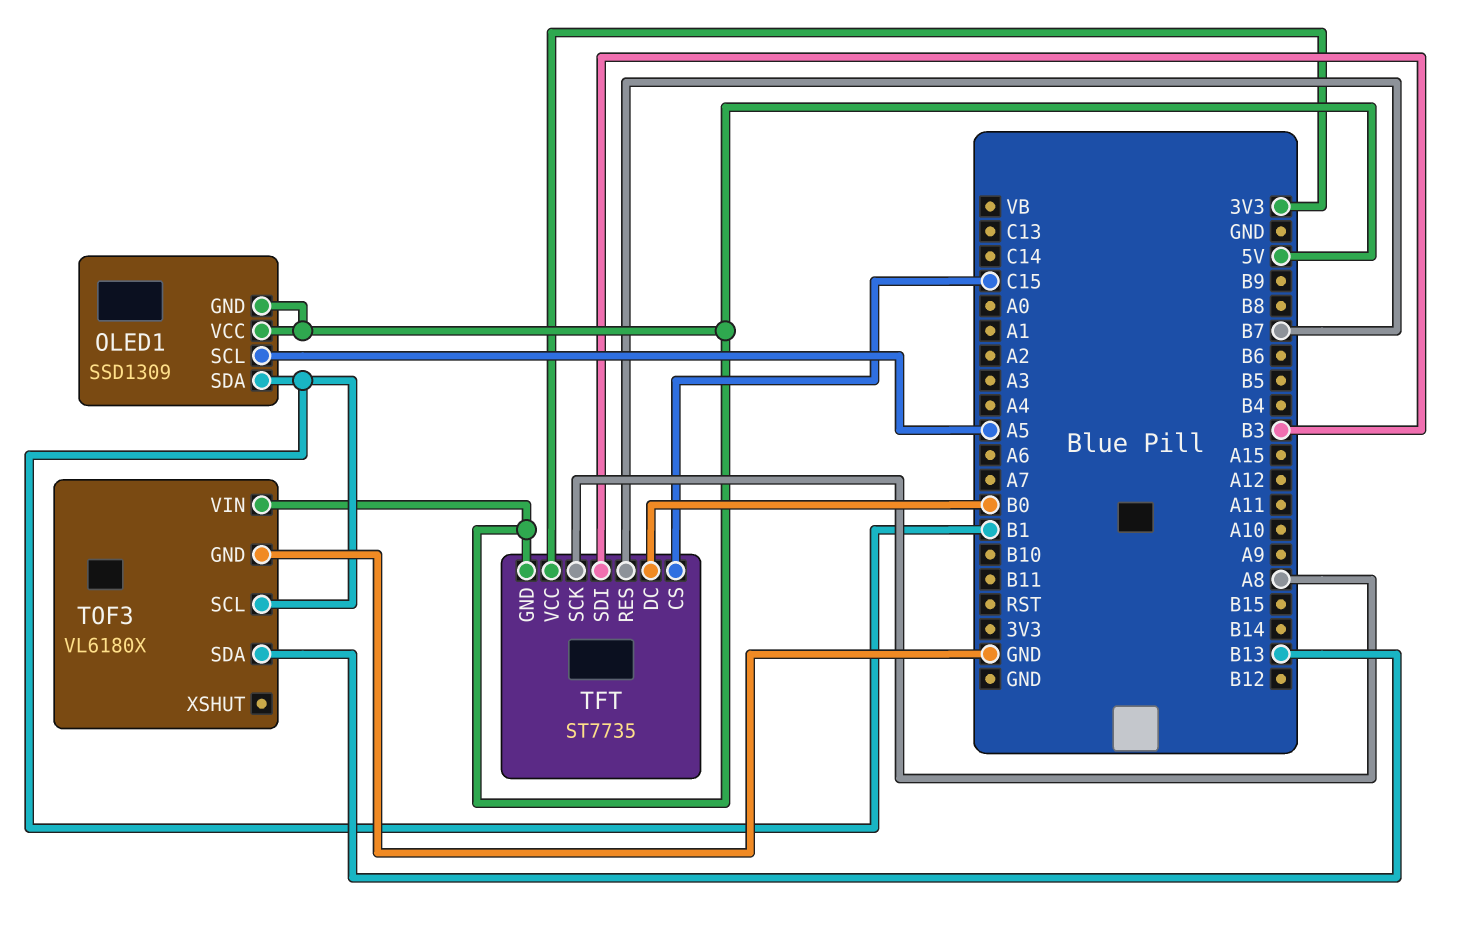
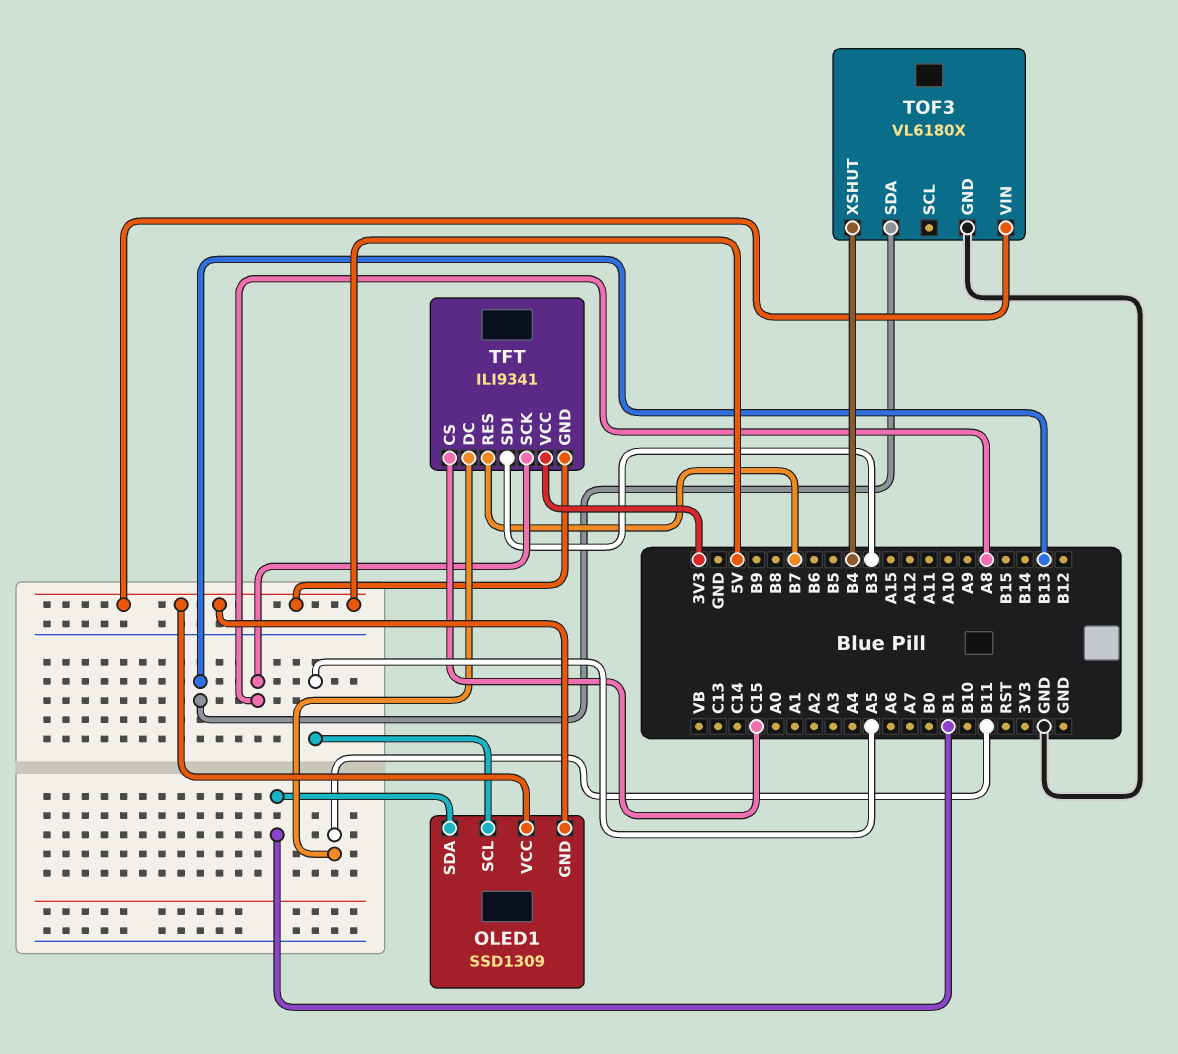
TFT: ST7735 -> ILI9341
TFT pin DC: B0 -> B11
TOF3 pin SCL: B1 -> none
TOF3 pin XSHUT: none -> B4

